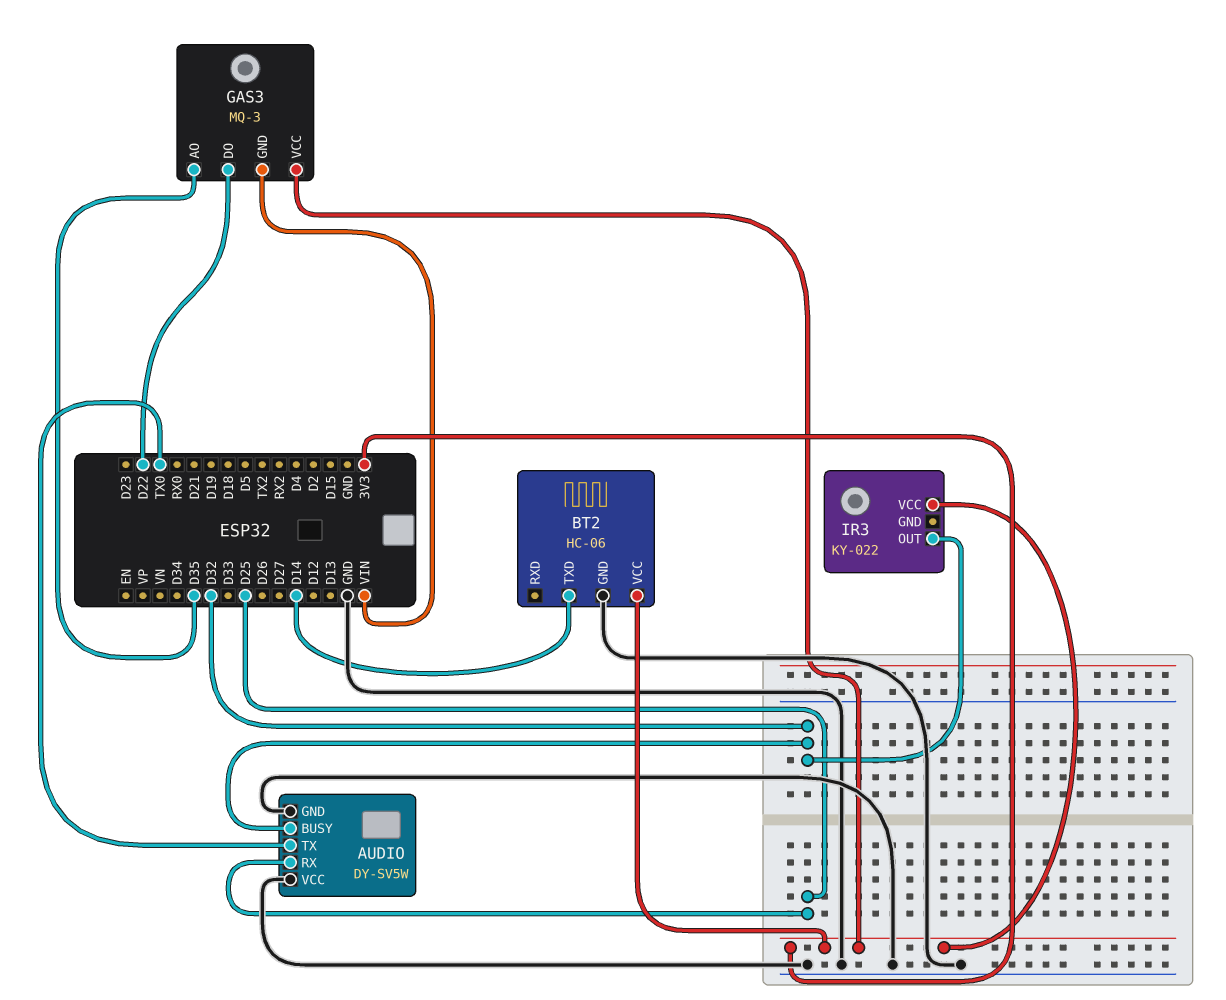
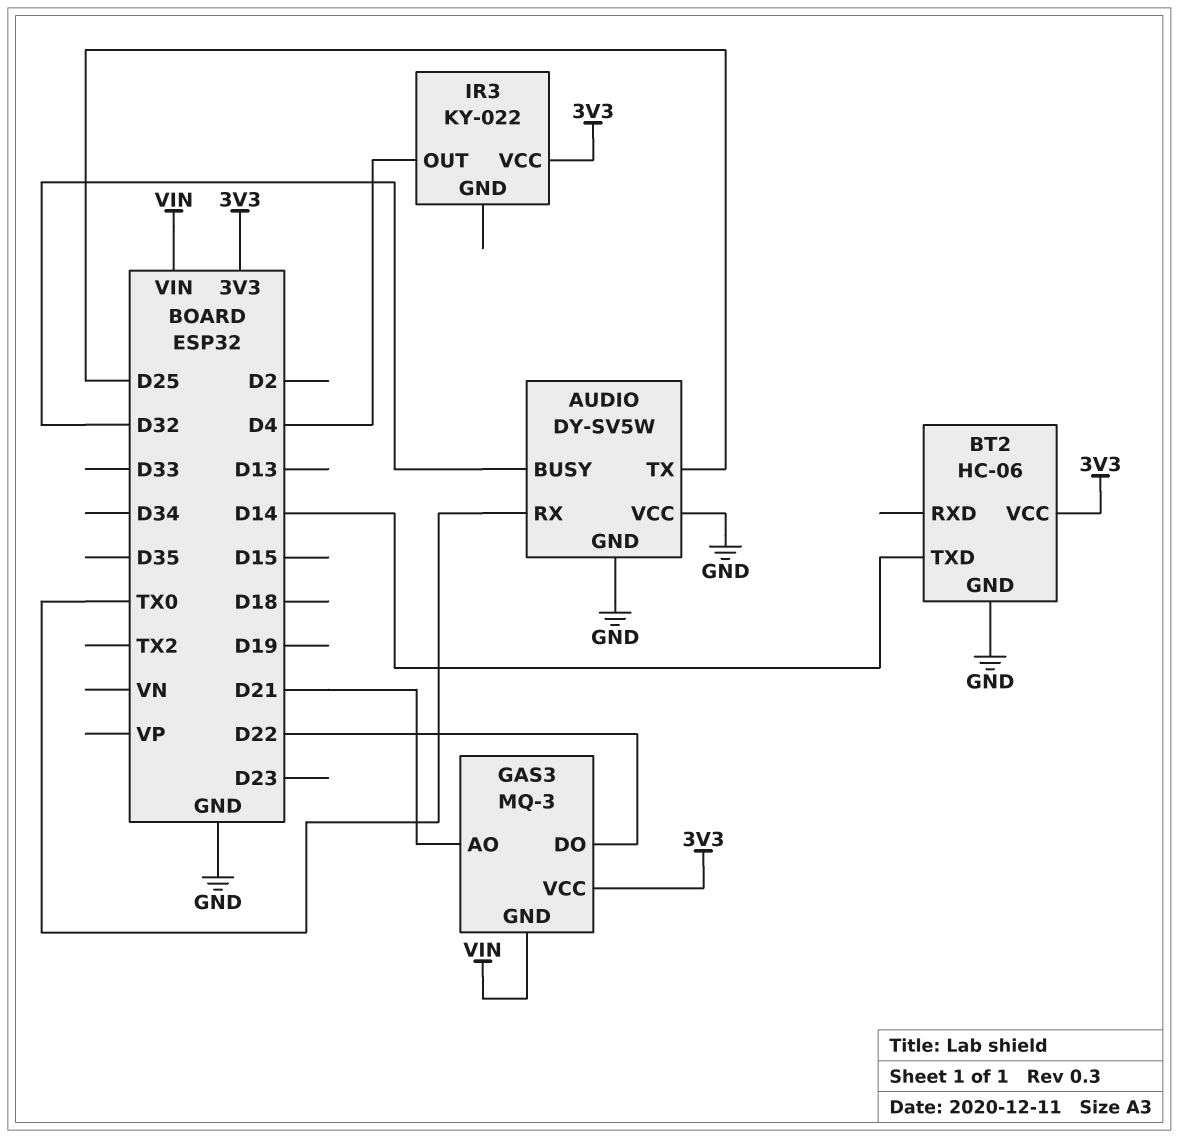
AUDIO pin RX: D25 -> TX0
AUDIO pin TX: TX0 -> D25
GAS3 pin AO: D35 -> D21
IR3 pin OUT: D32 -> D4

